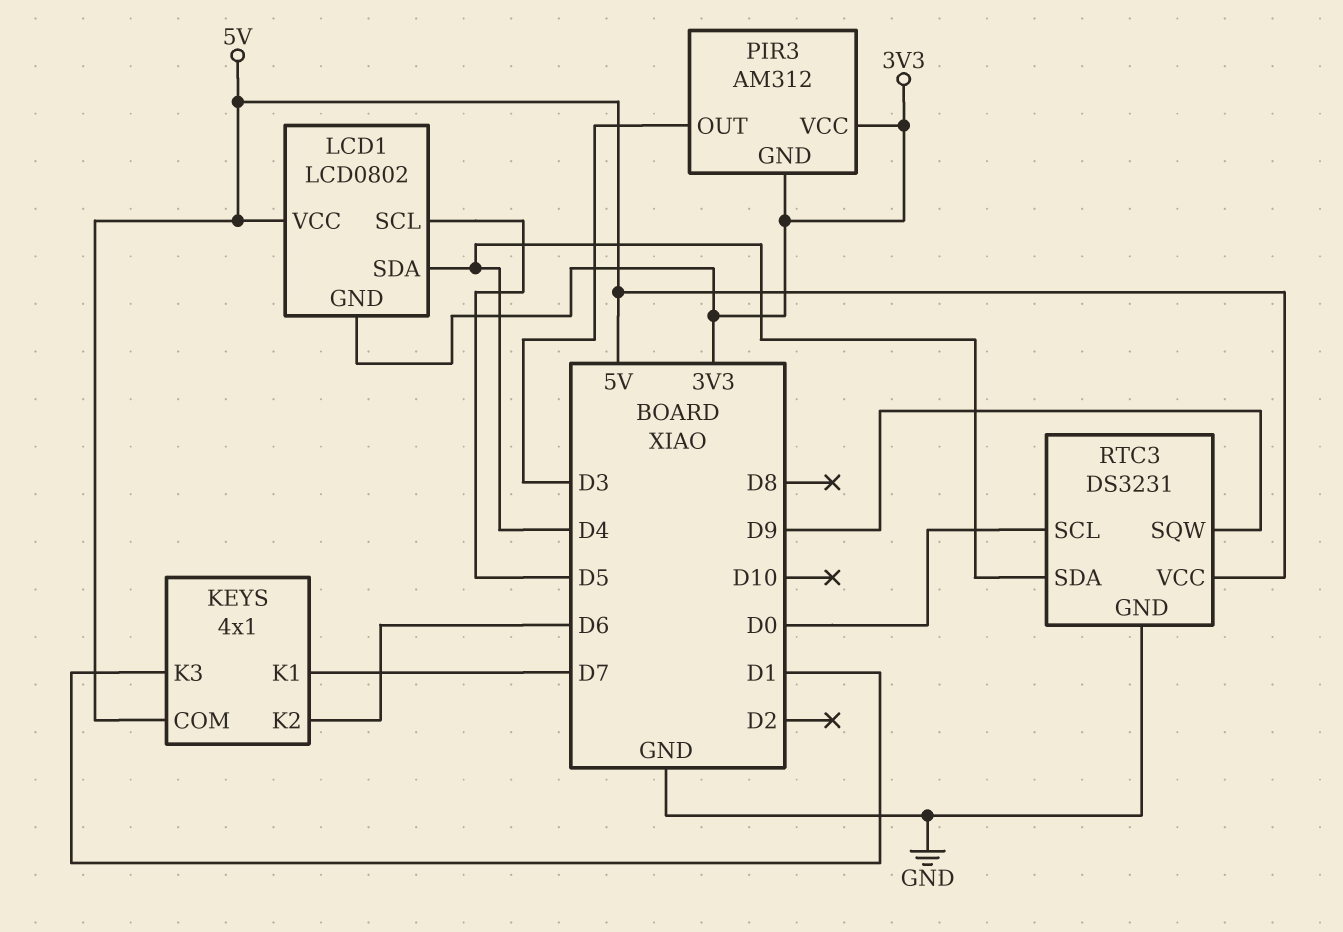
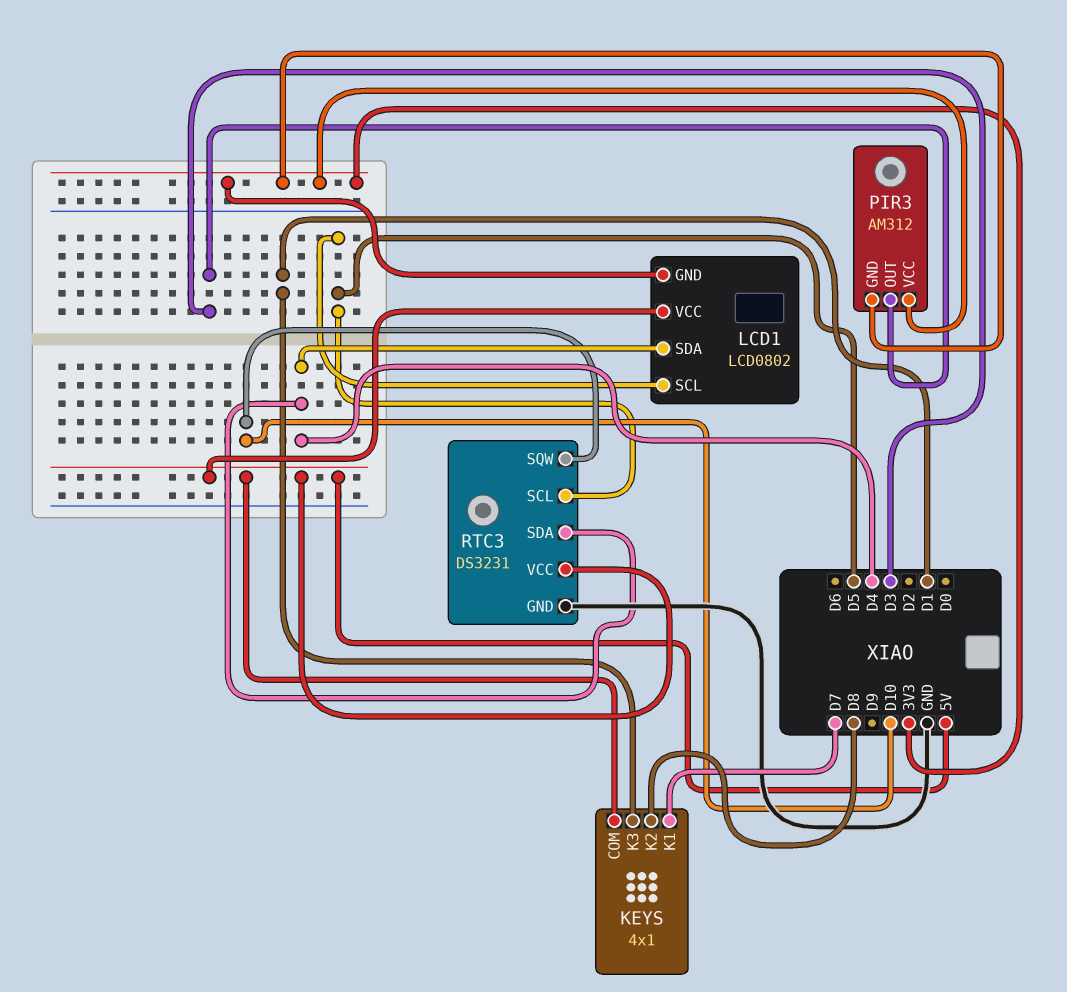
KEYS pin K2: D6 -> D8
RTC3 pin SCL: D0 -> D5
RTC3 pin SQW: D9 -> D10

